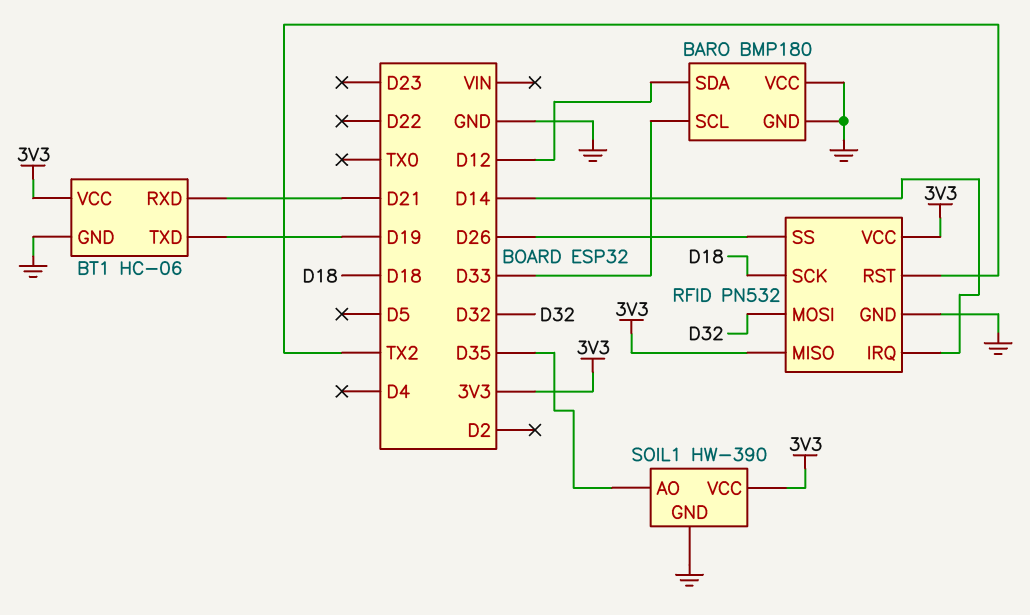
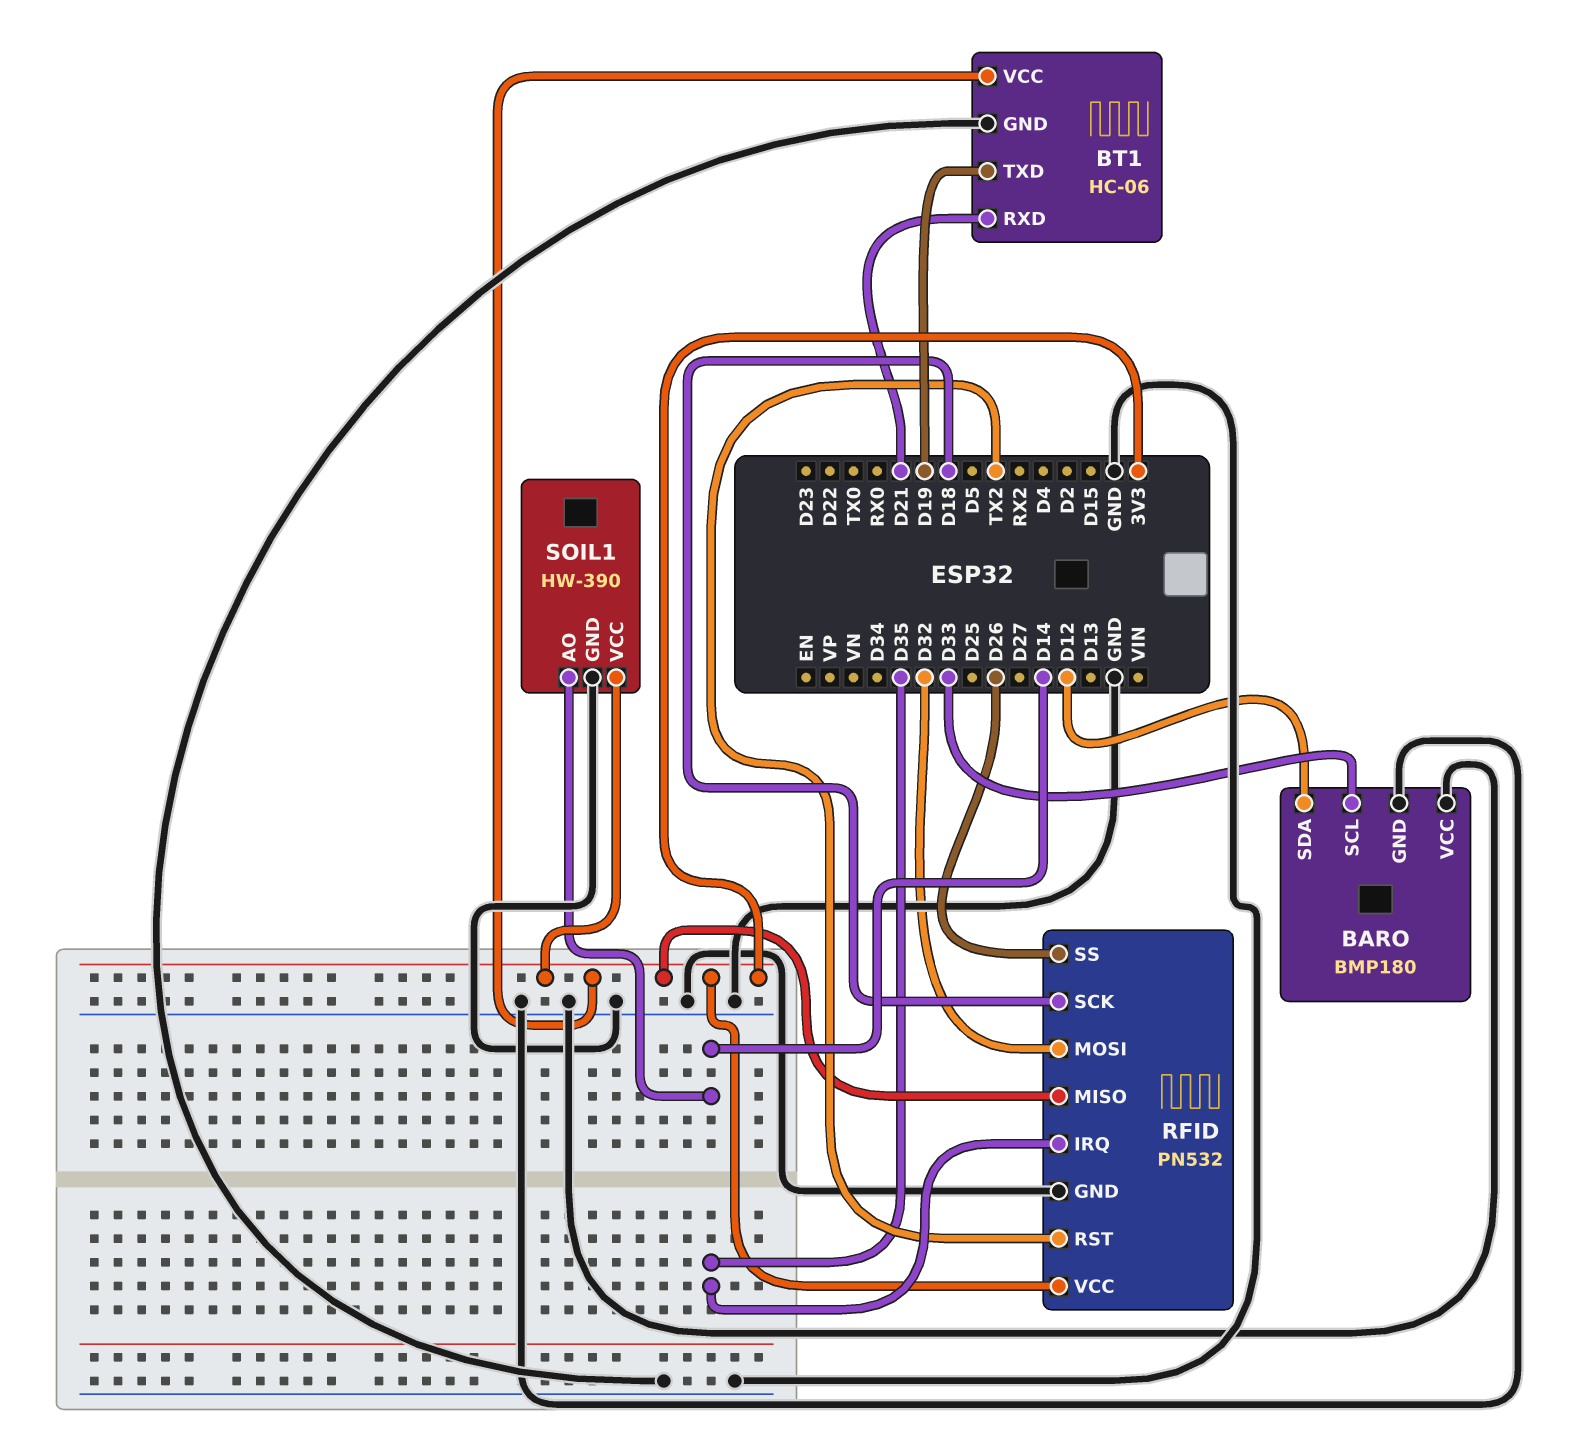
RFID pin IRQ: D14 -> D35
SOIL1 pin AO: D35 -> D14

